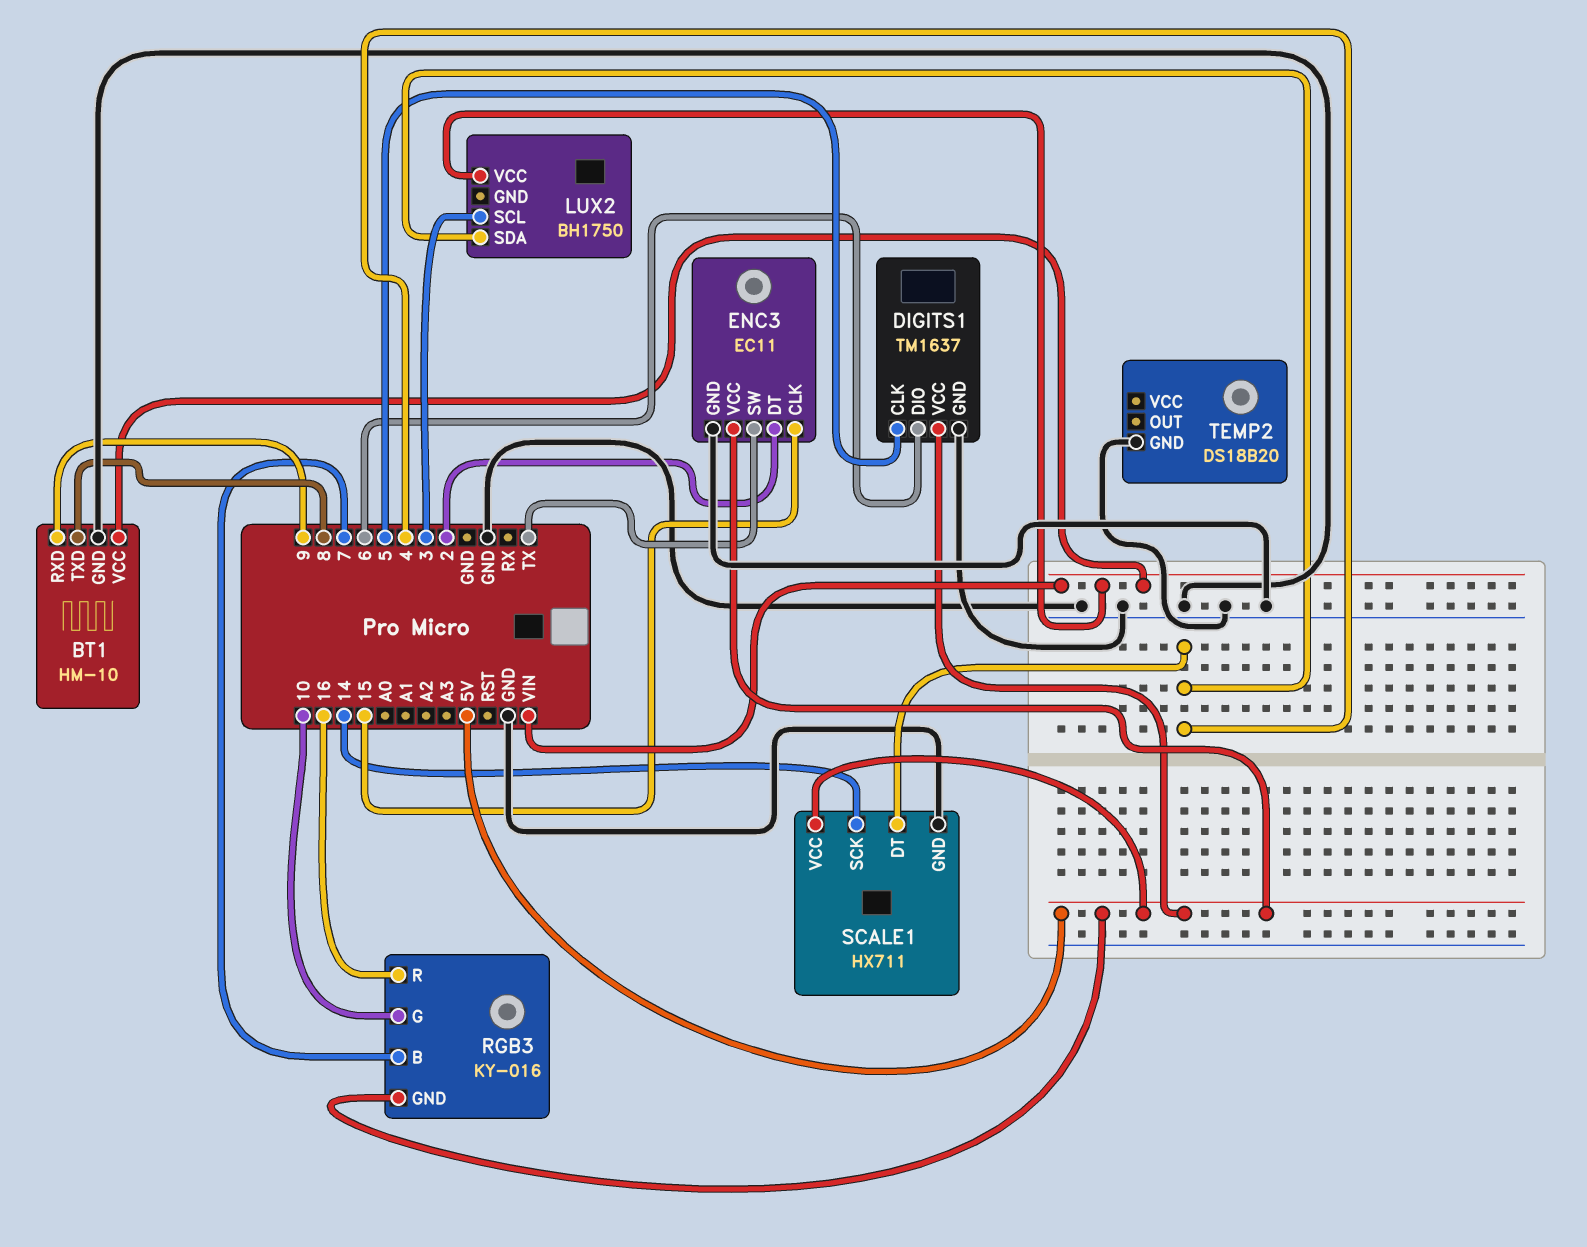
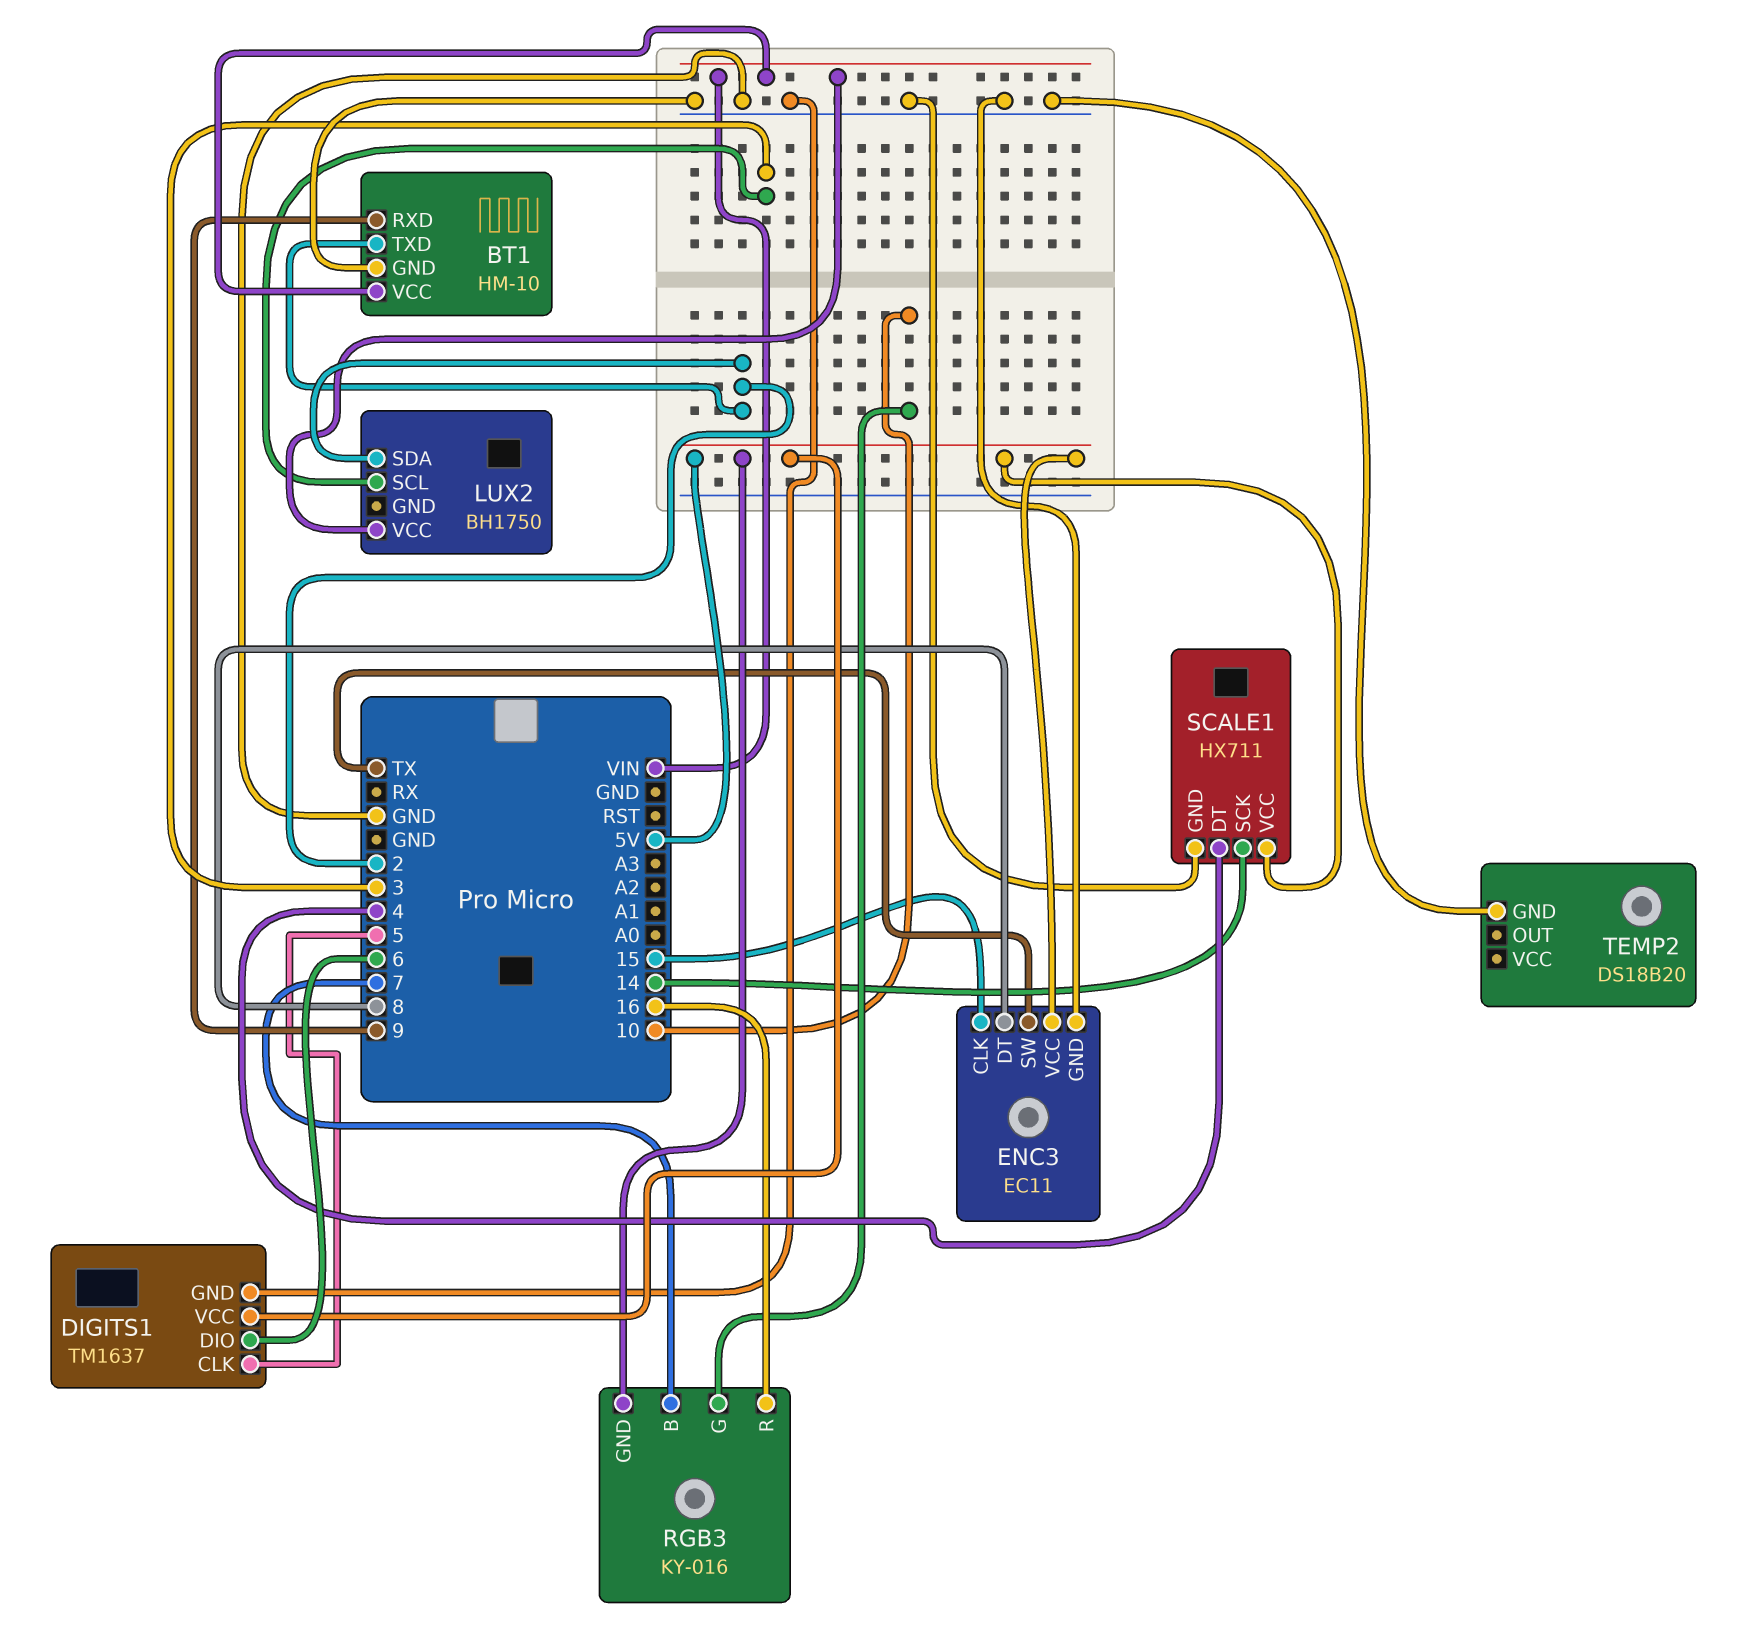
BT1 pin TXD: 8 -> 2
ENC3 pin DT: 2 -> 8
LUX2 pin SDA: 4 -> 2

